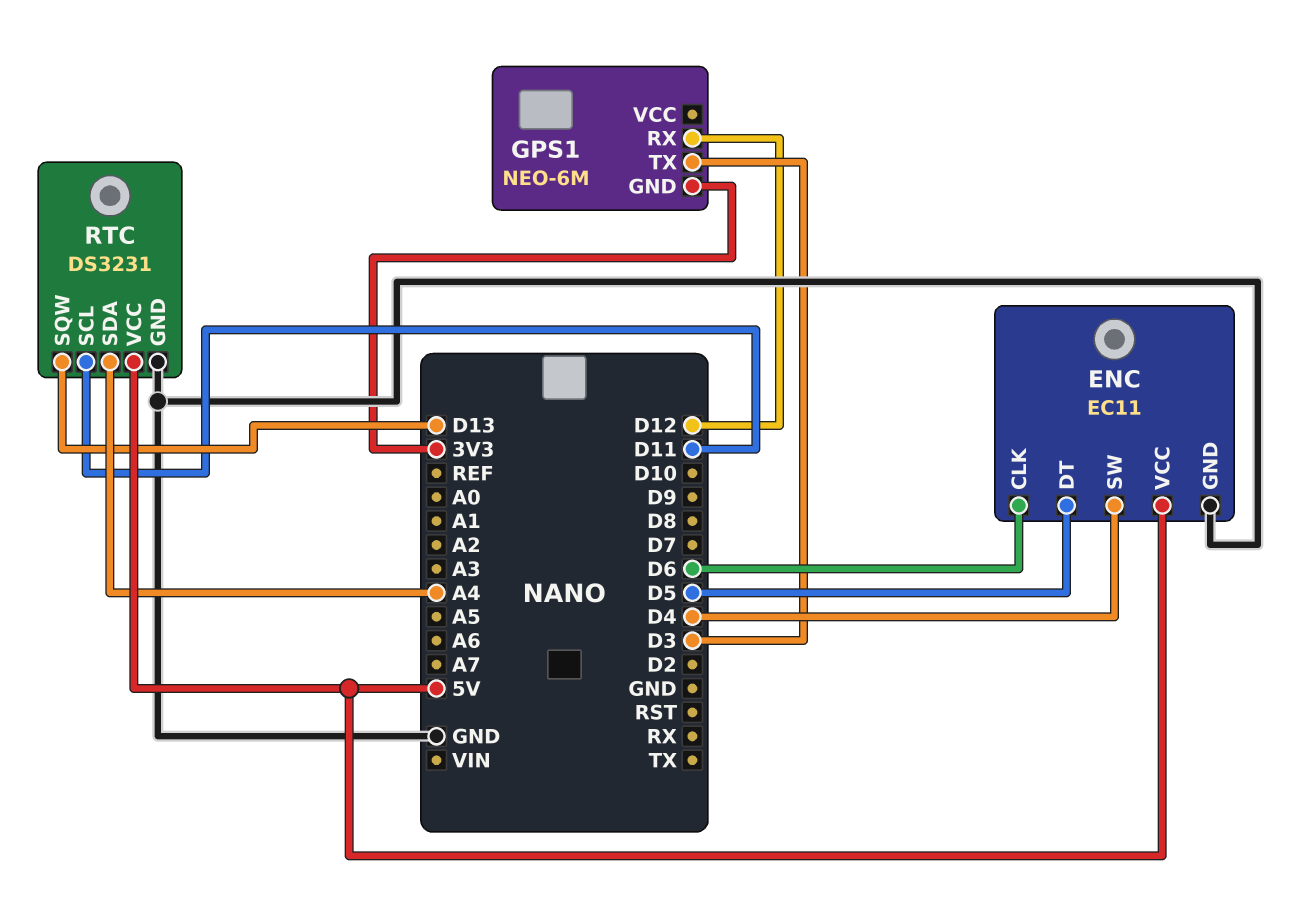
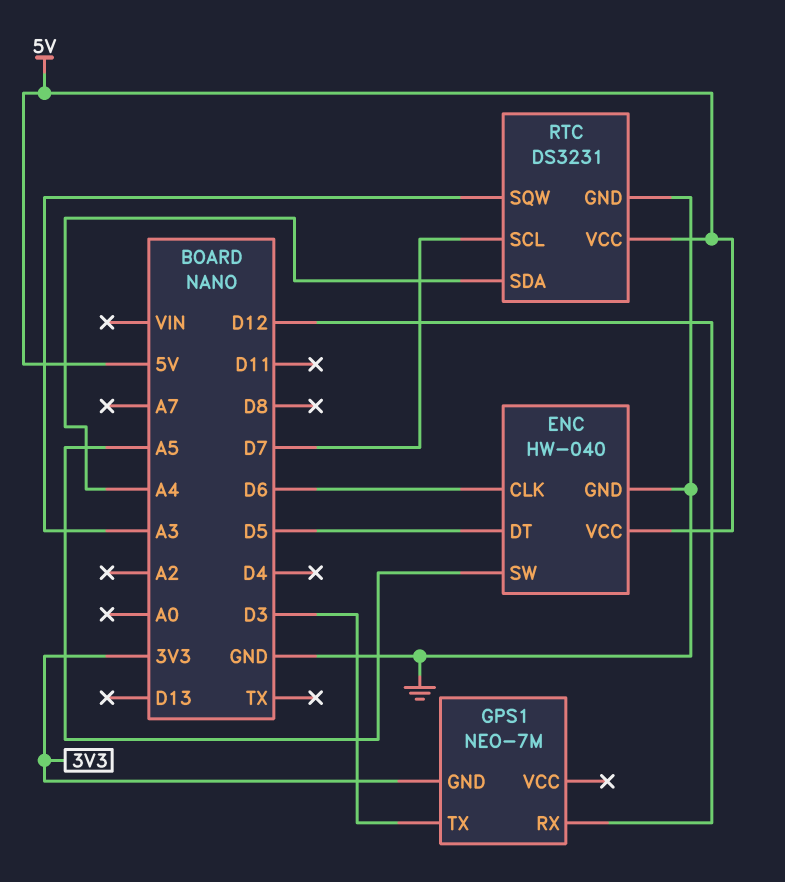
ENC: EC11 -> HW-040
ENC pin SW: D4 -> A5
GPS1: NEO-6M -> NEO-7M
RTC pin SCL: D11 -> D7
RTC pin SQW: D13 -> A3

